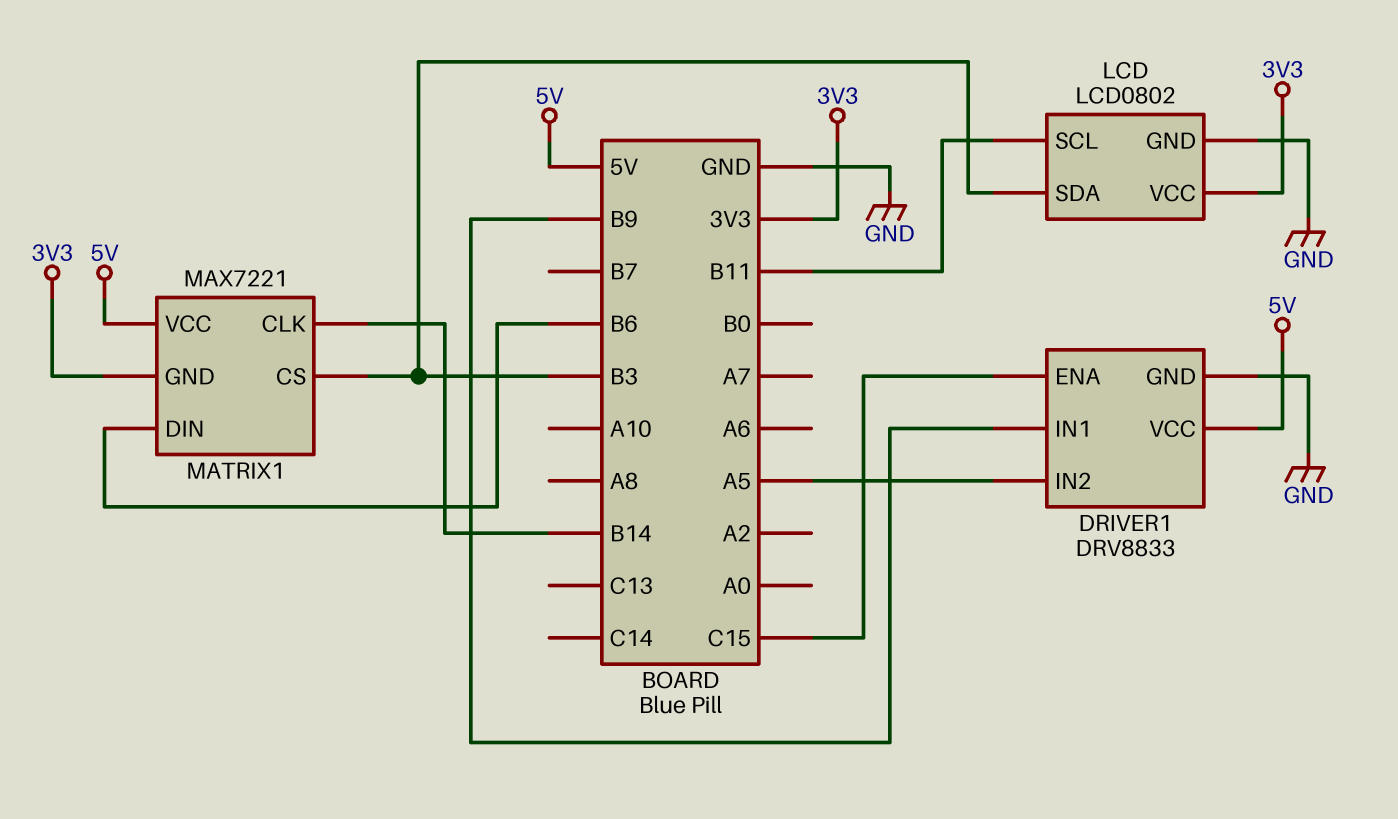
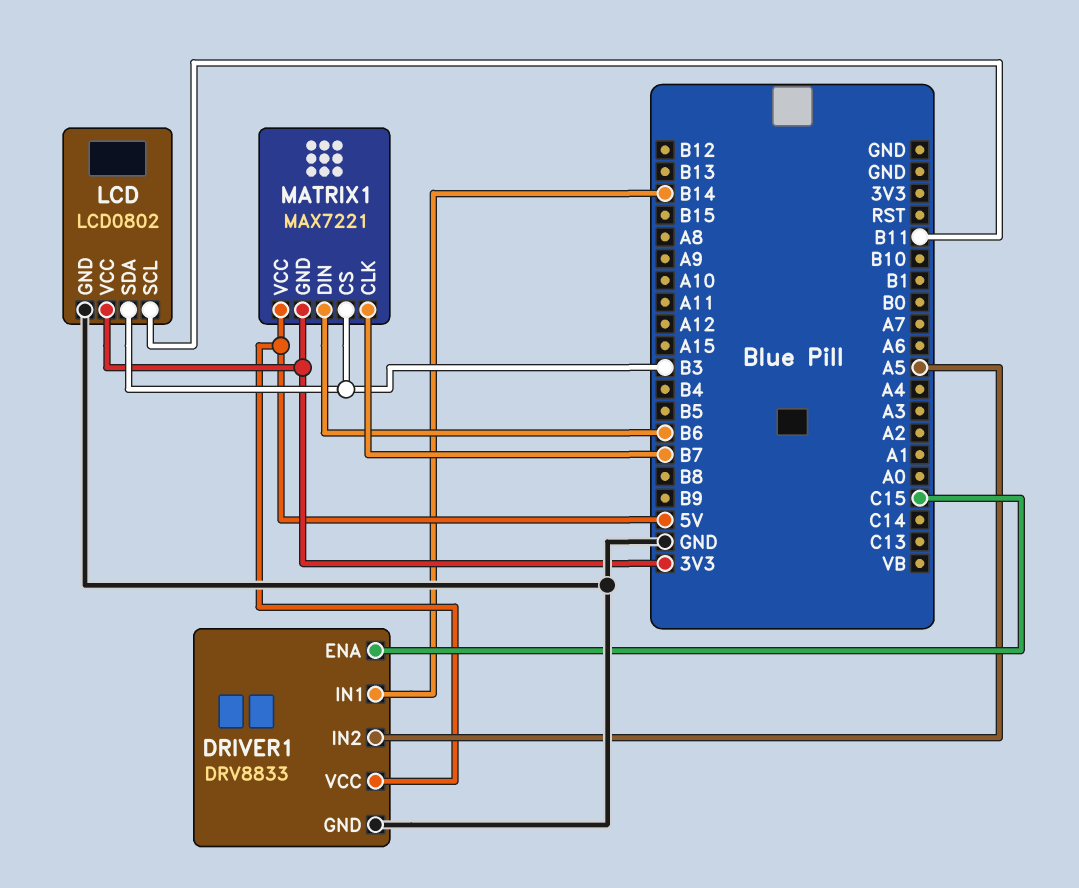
DRIVER1 pin IN1: B9 -> B14
MATRIX1 pin CLK: B14 -> B7

